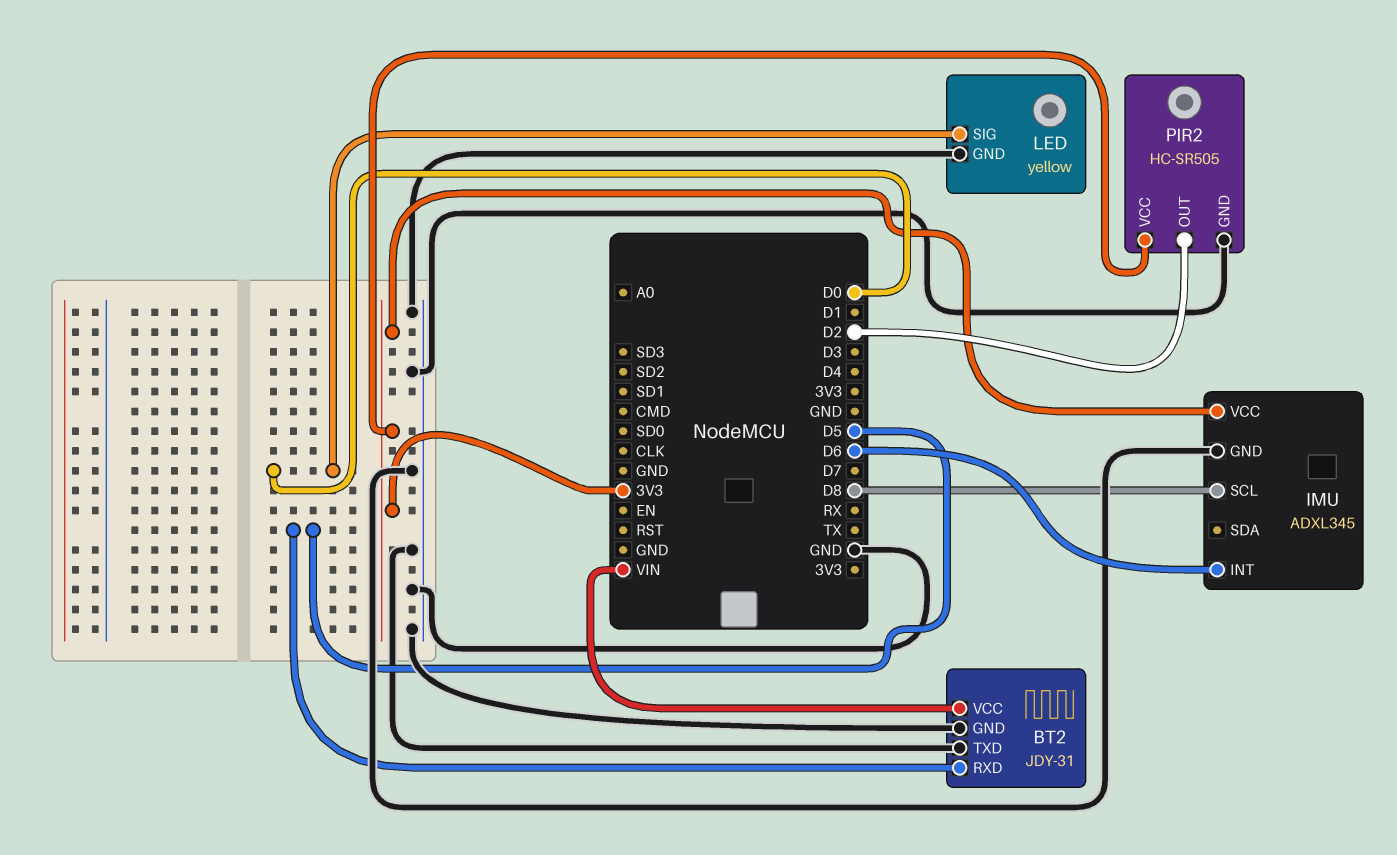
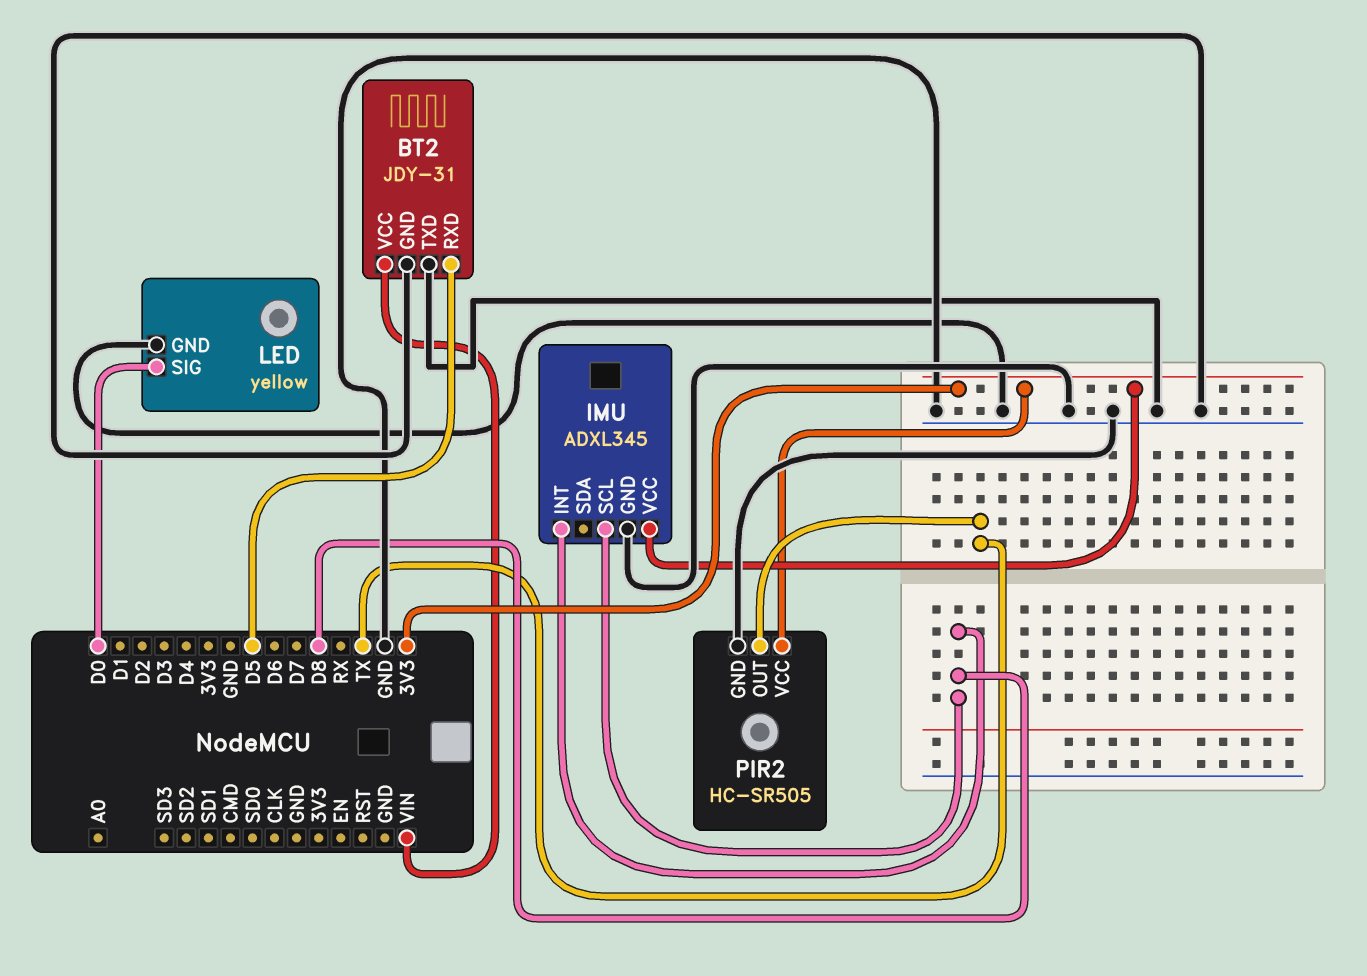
IMU pin INT: D6 -> D8
PIR2 pin OUT: D2 -> TX

